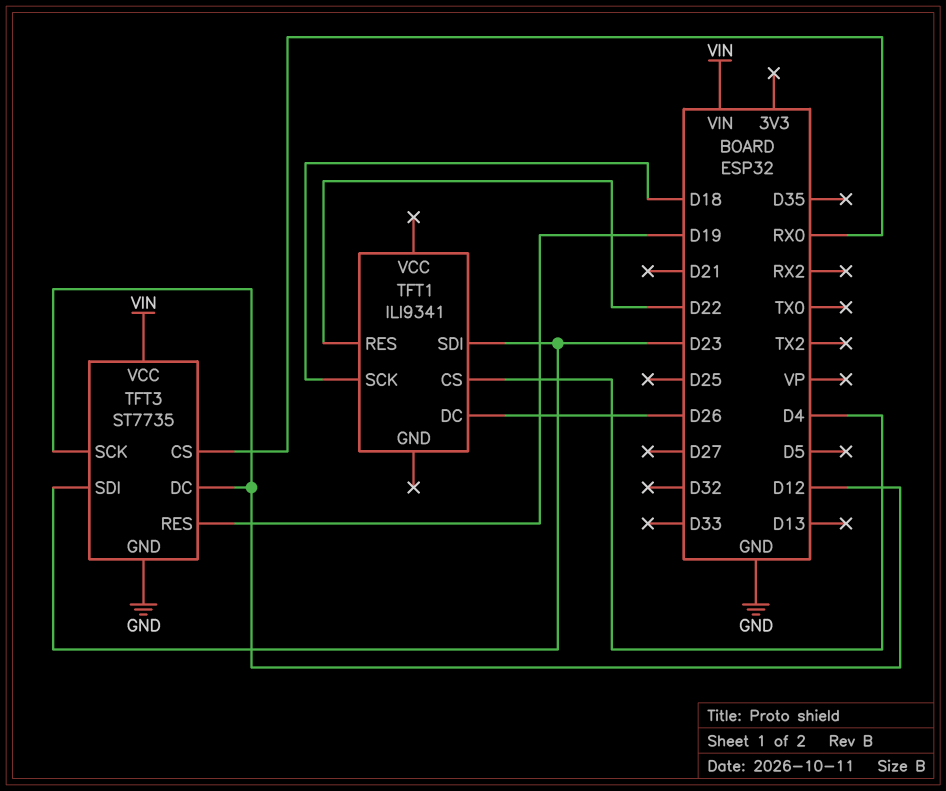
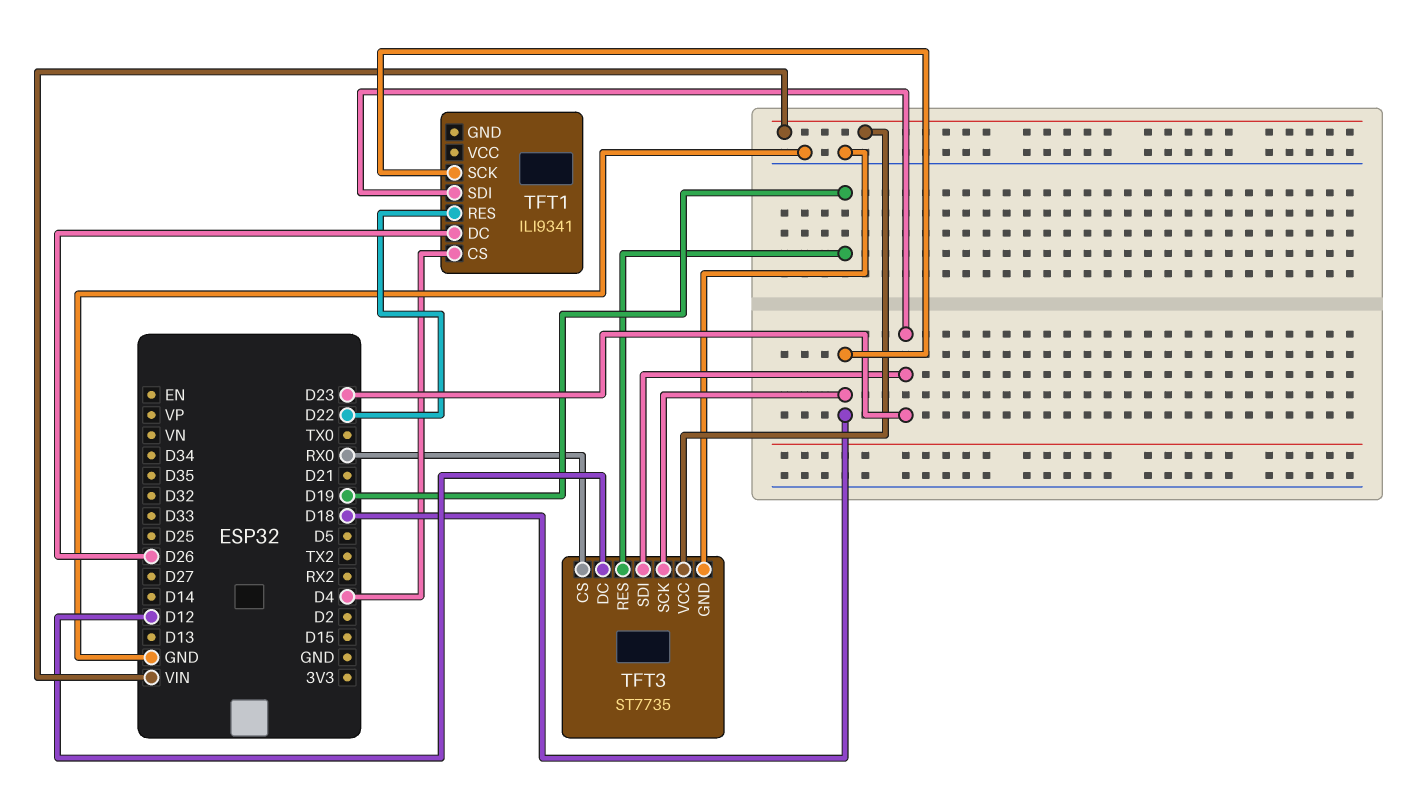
TFT3 pin SCK: D12 -> D18

